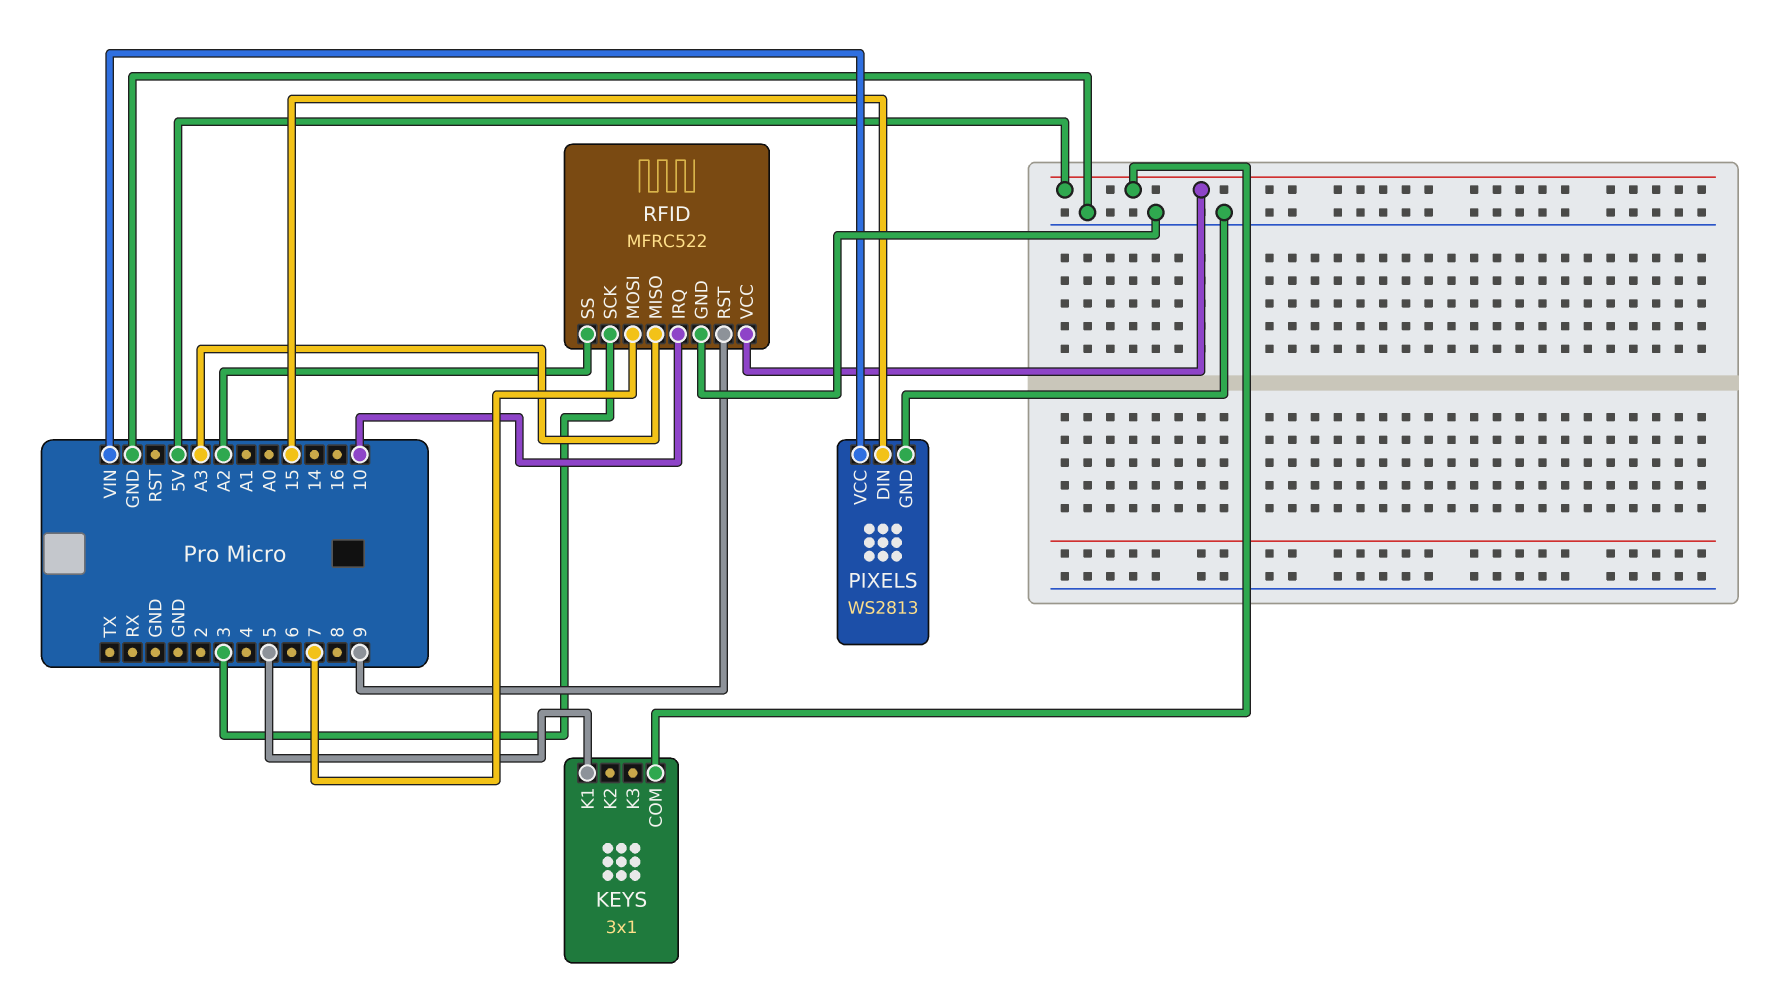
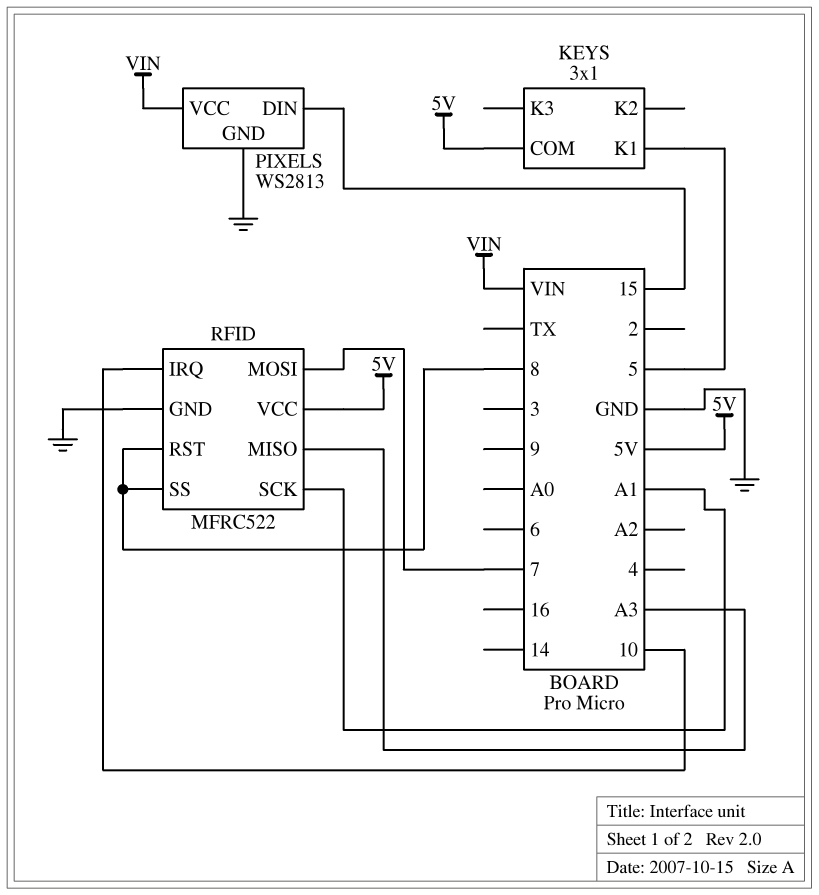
RFID pin RST: 9 -> 8
RFID pin SCK: 3 -> A1
RFID pin SS: A2 -> 8

